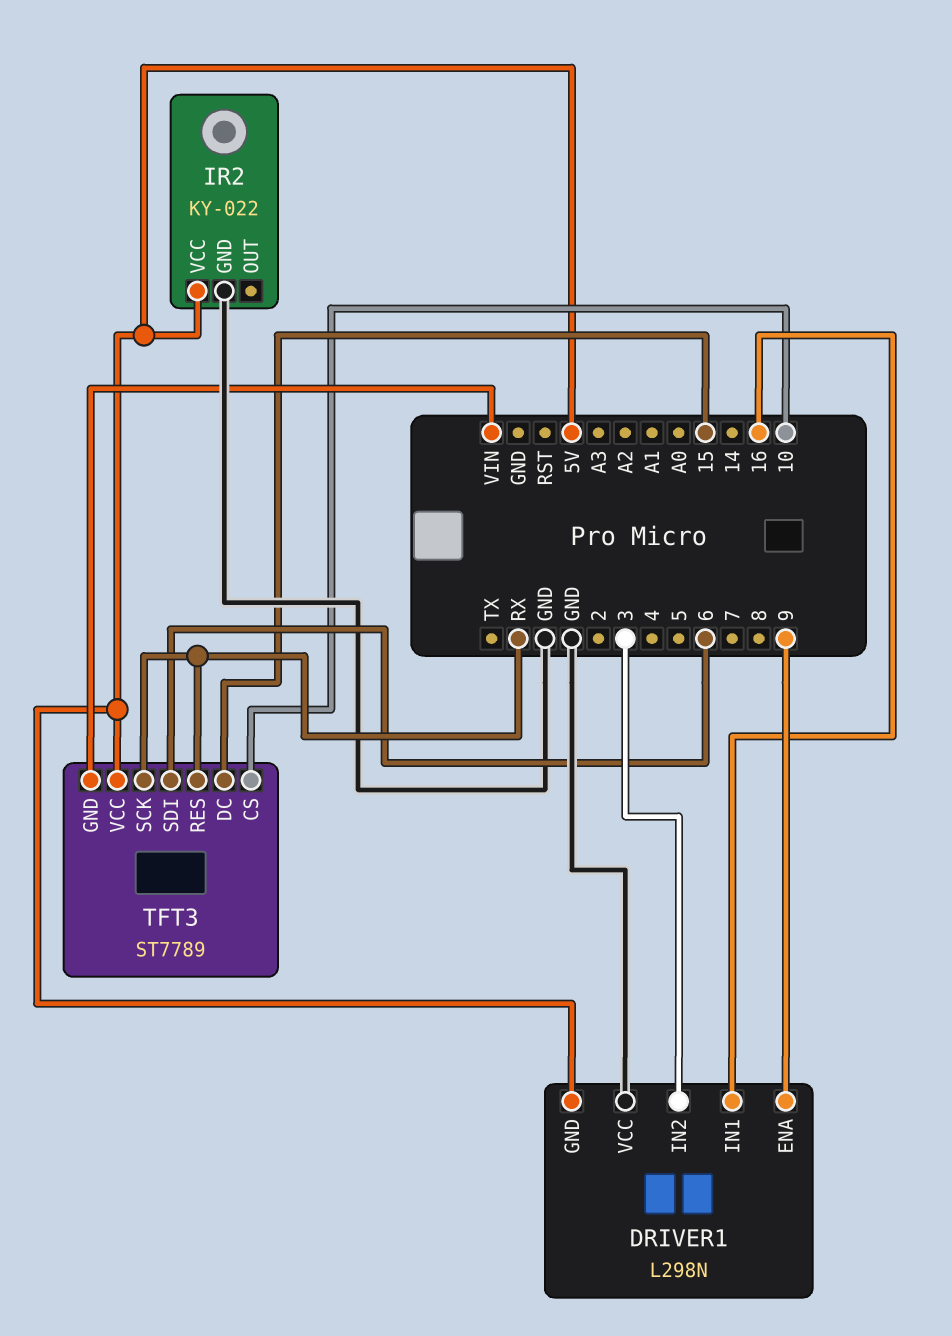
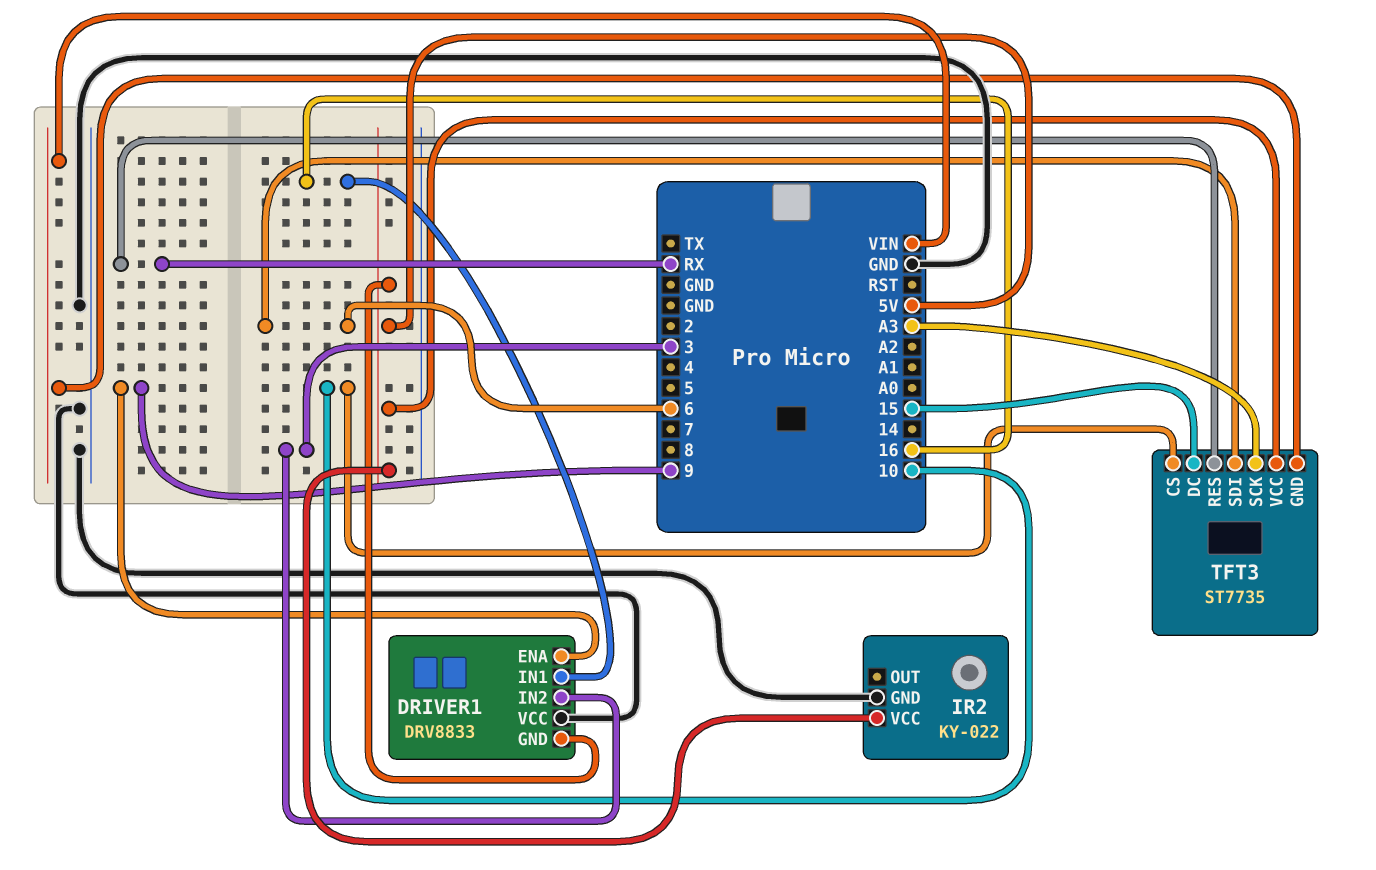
DRIVER1: L298N -> DRV8833
TFT3: ST7789 -> ST7735
TFT3 pin SCK: RX -> A3

